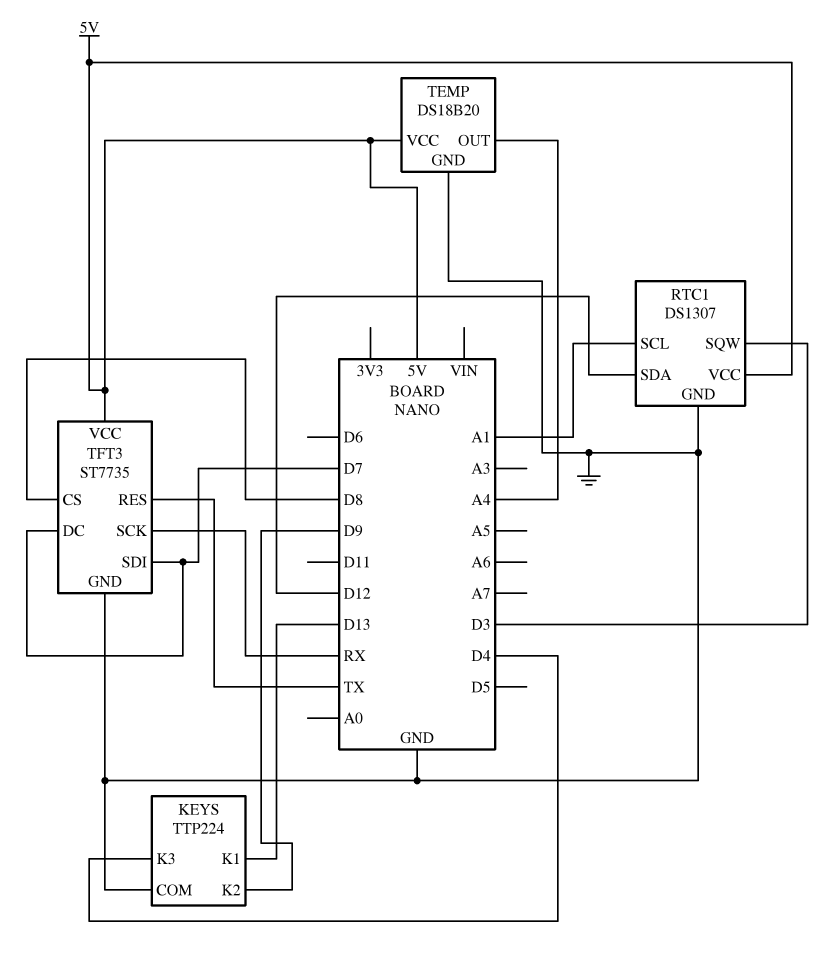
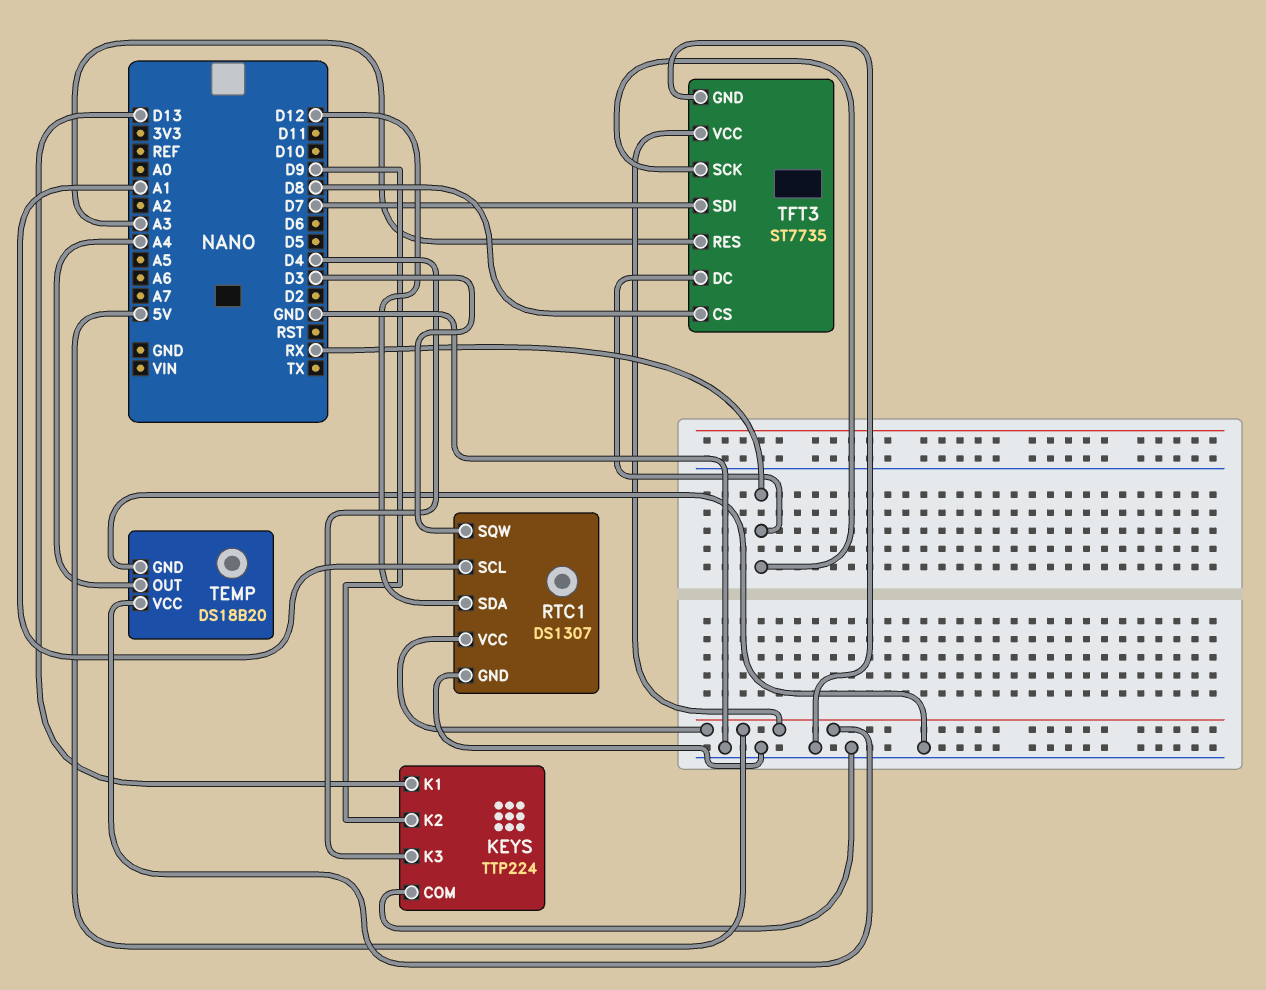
TFT3 pin DC: D7 -> RX
TFT3 pin RES: TX -> A3

